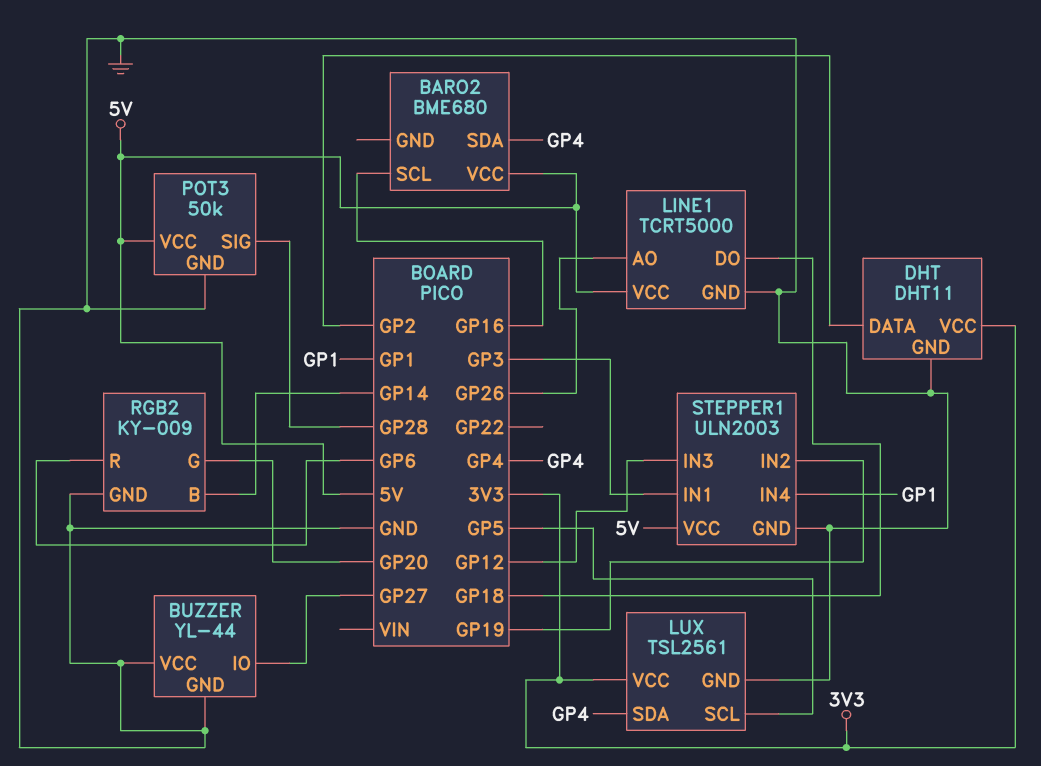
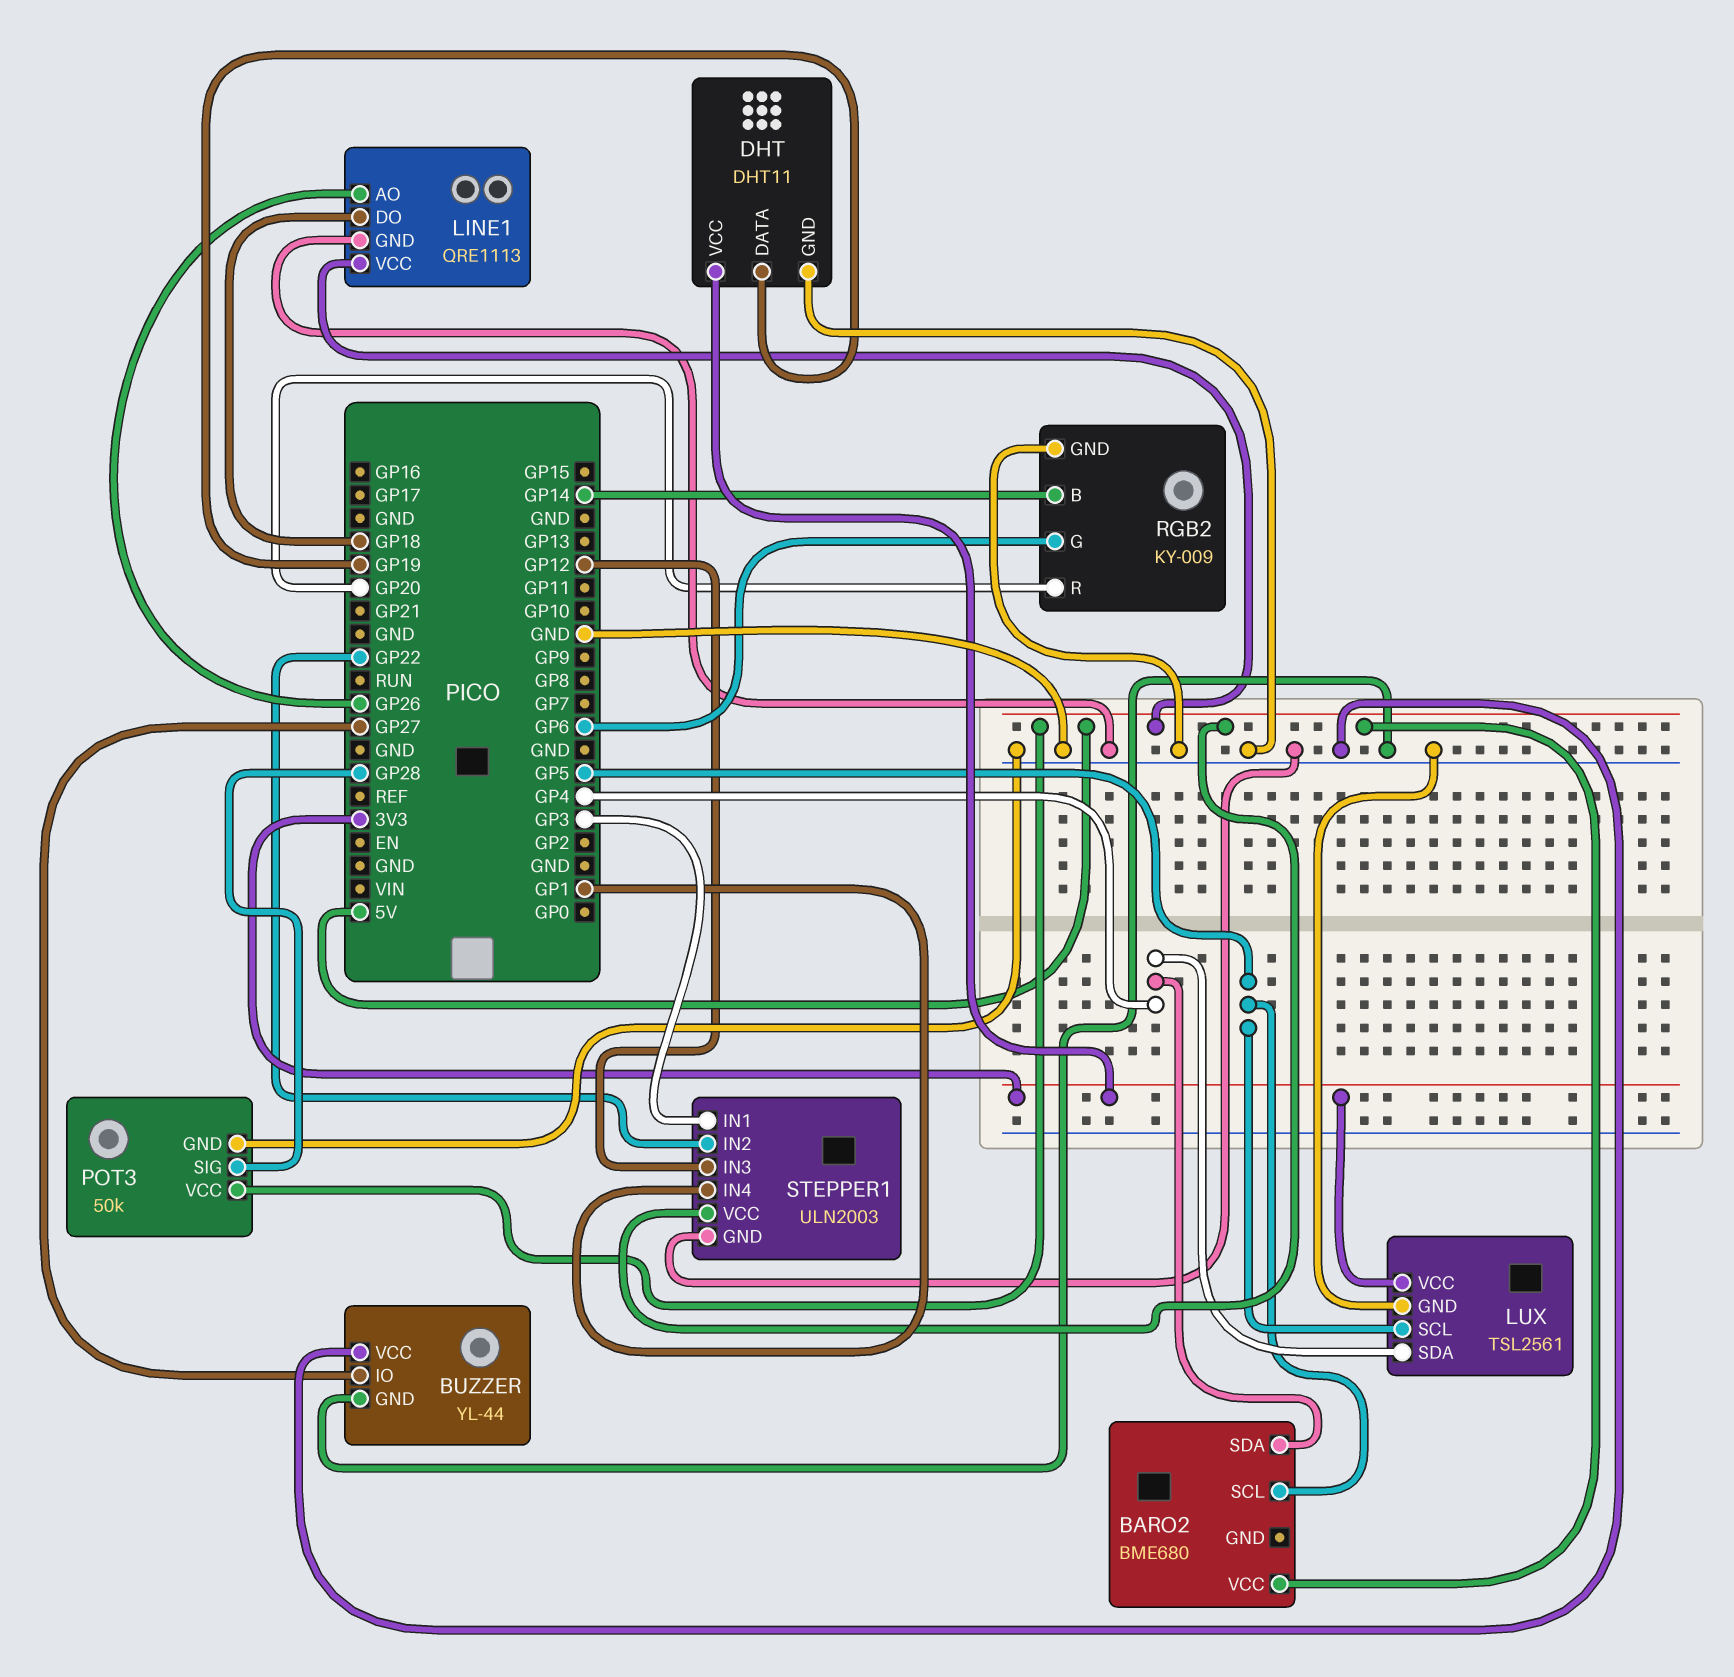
BARO2 pin SCL: GP16 -> GP5
DHT pin DATA: GP2 -> GP19
LINE1: TCRT5000 -> QRE1113
RGB2 pin G: GP20 -> GP6
RGB2 pin R: GP6 -> GP20
STEPPER1 pin IN2: GP19 -> GP22

